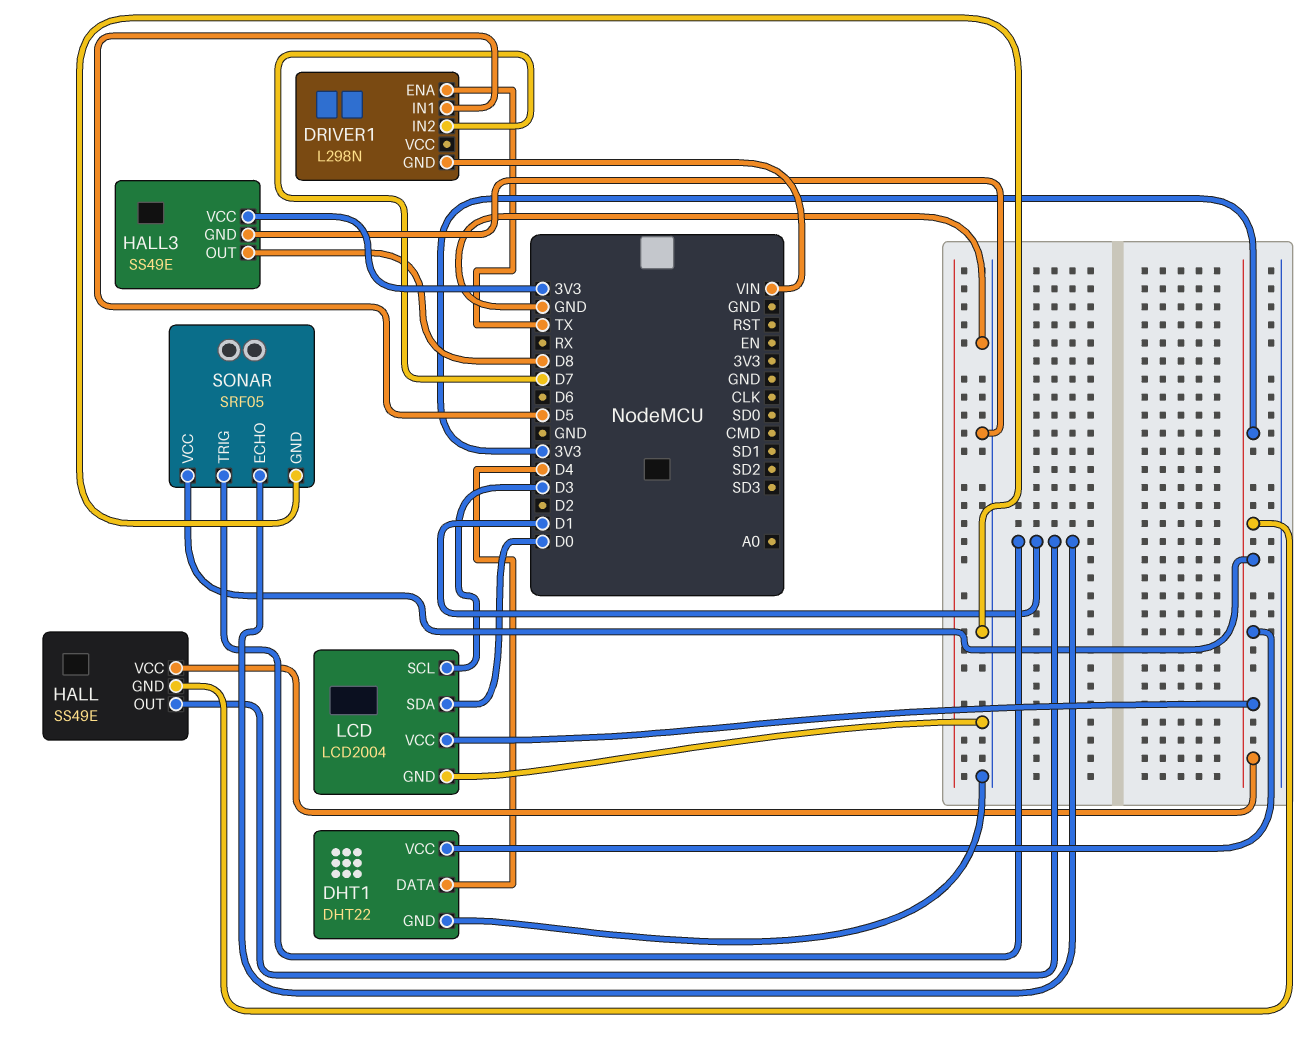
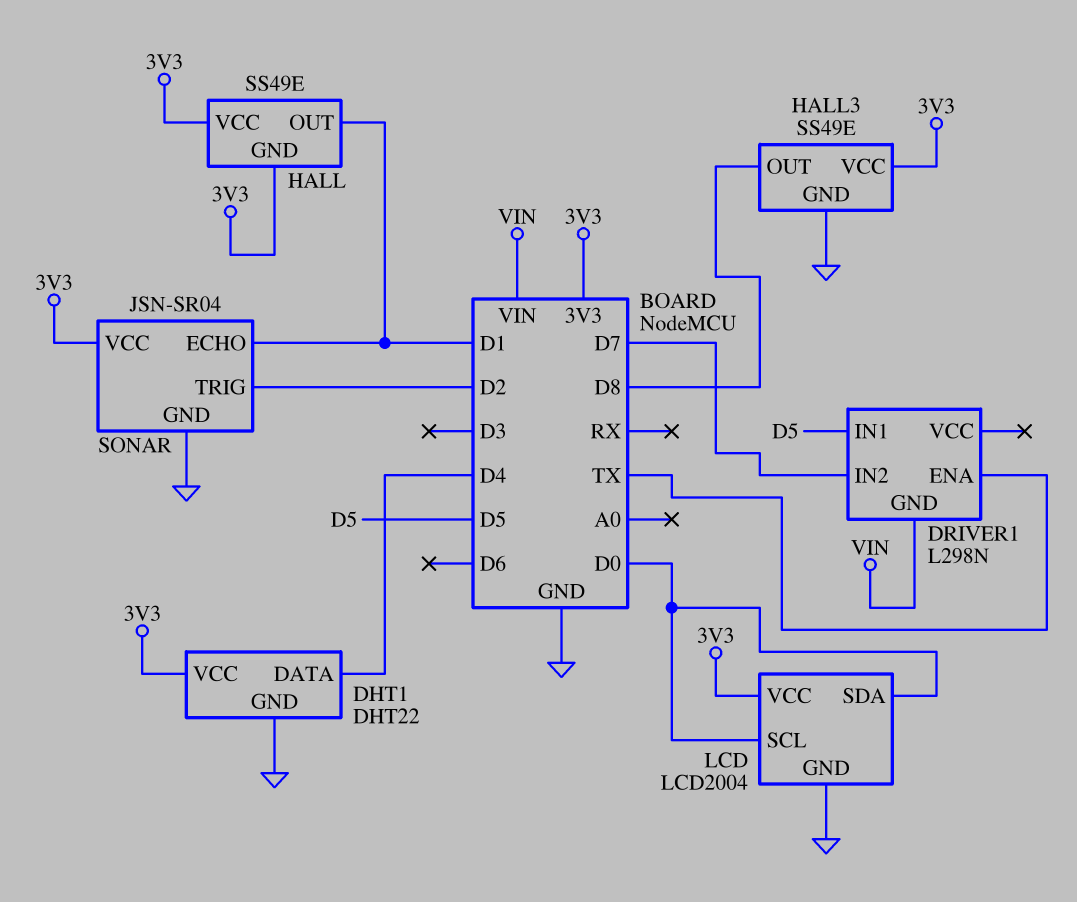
LCD pin SCL: D3 -> D0
SONAR: SRF05 -> JSN-SR04
SONAR pin TRIG: D1 -> D2

